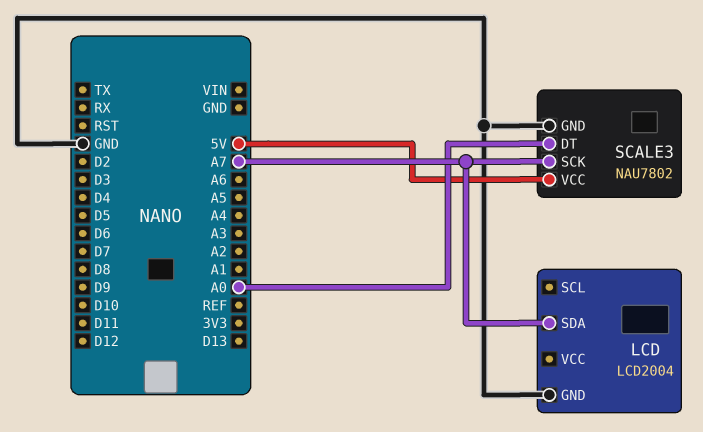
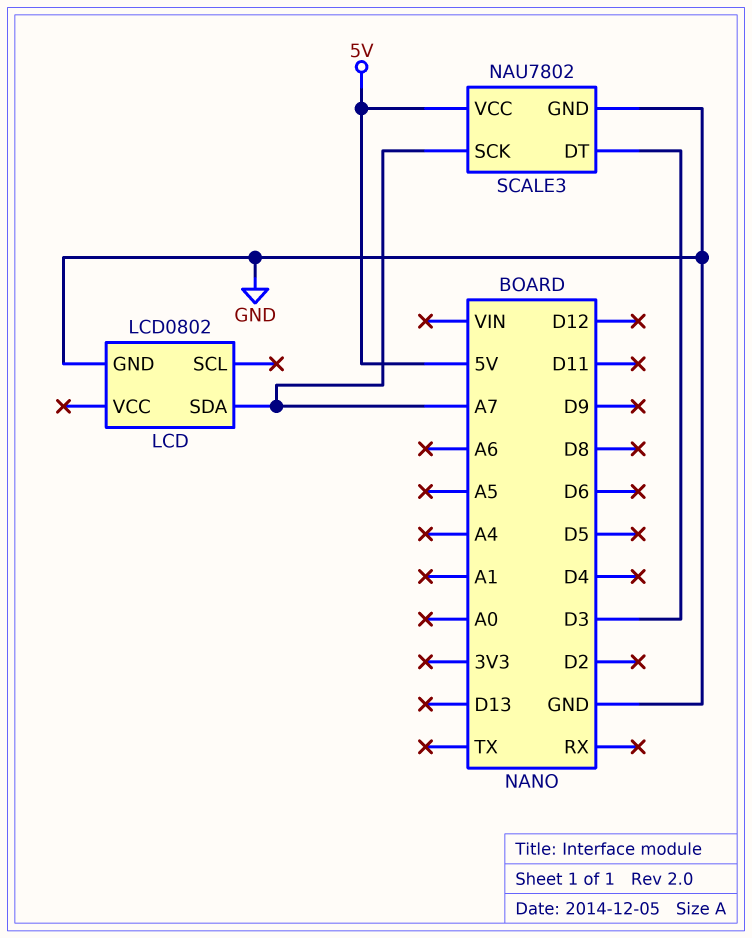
LCD: LCD2004 -> LCD0802
SCALE3 pin DT: A0 -> D3

